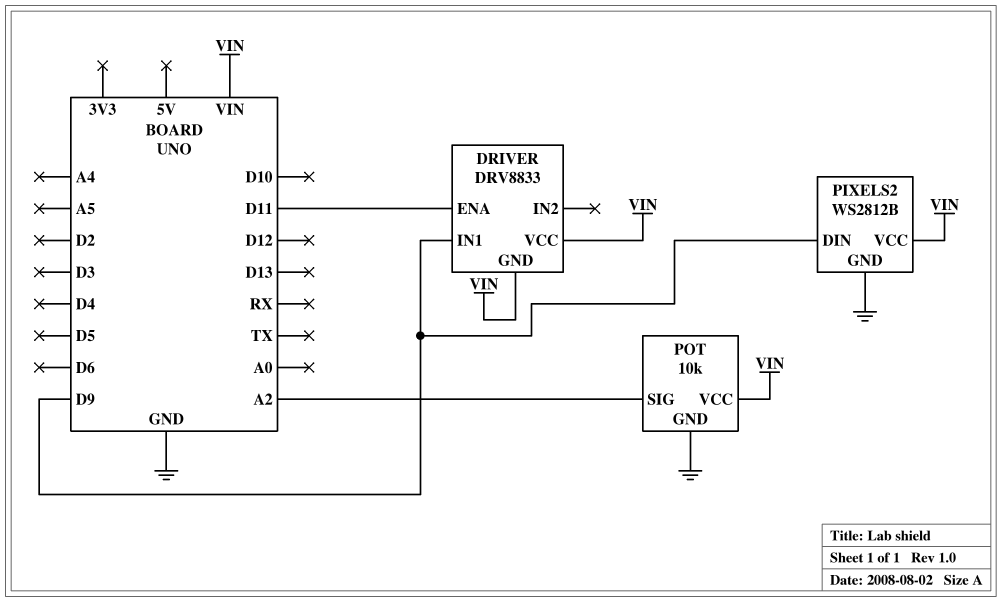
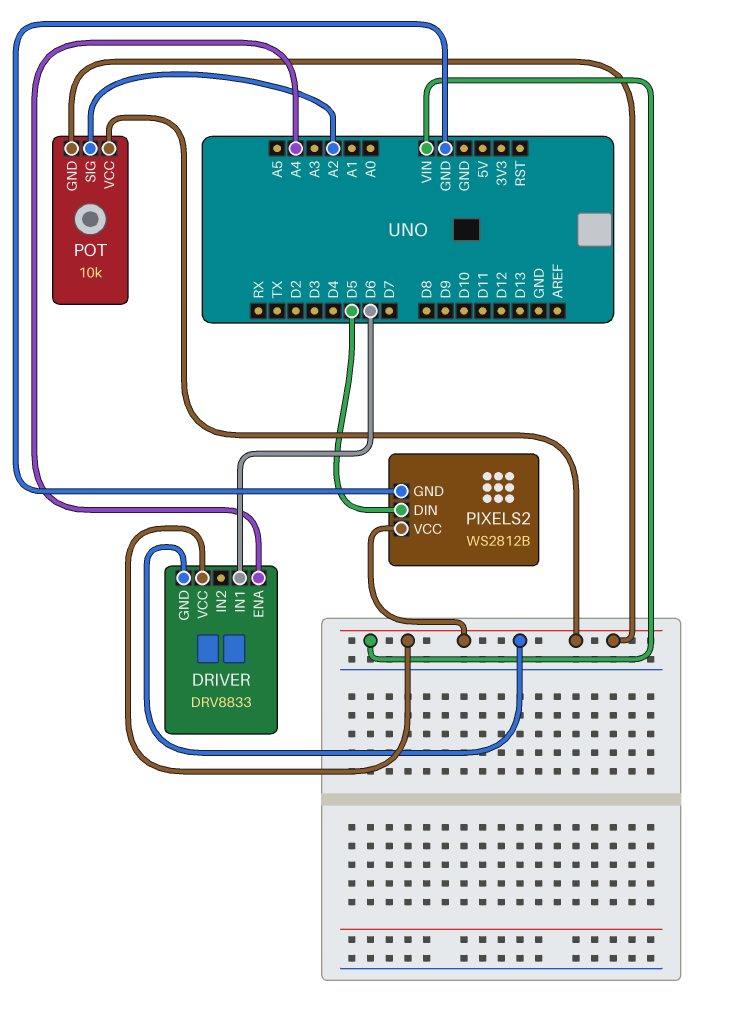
DRIVER pin ENA: D11 -> A4
DRIVER pin IN1: D9 -> D6
PIXELS2 pin DIN: D9 -> D5
POT pin GND: GND -> VIN

